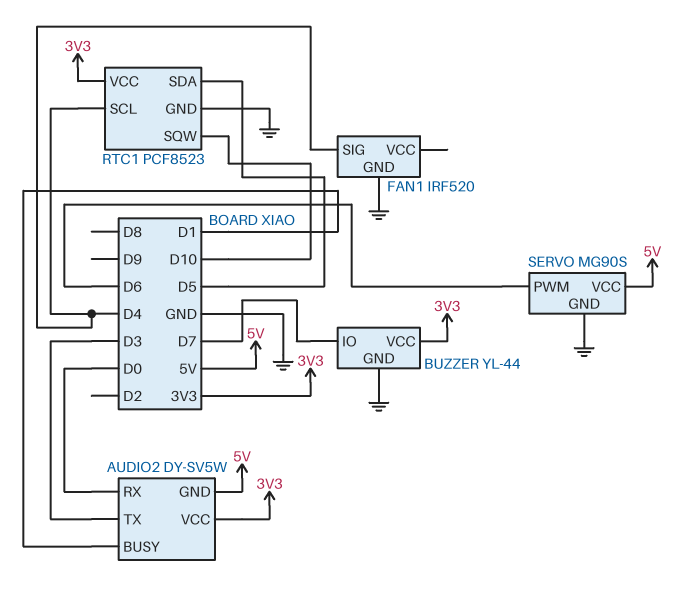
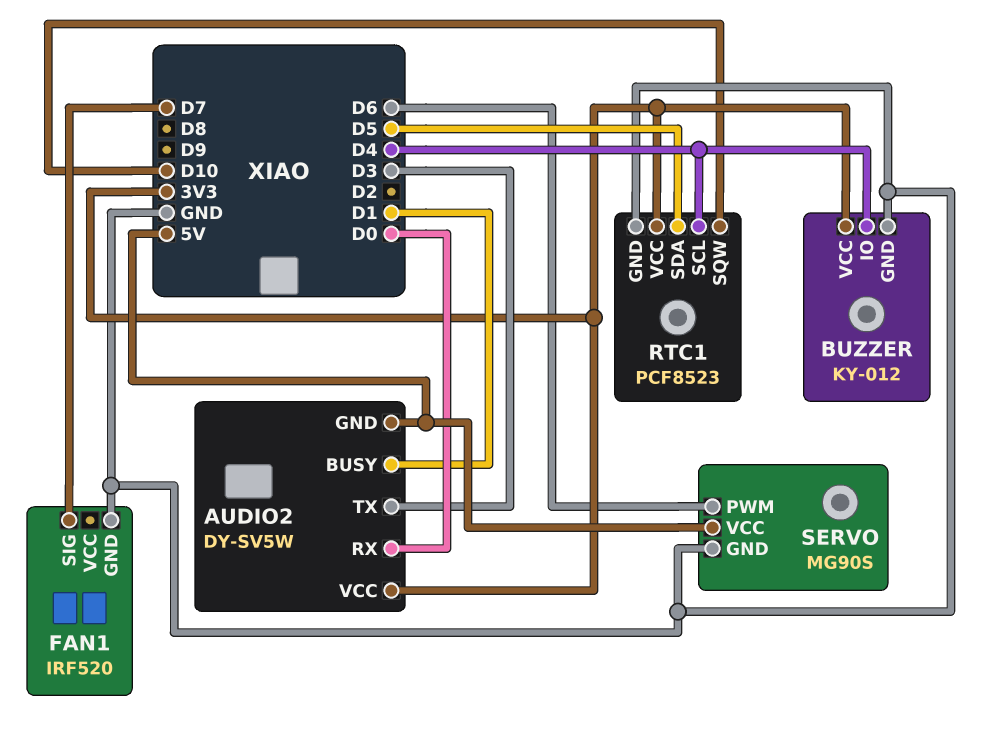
BUZZER: YL-44 -> KY-012
BUZZER pin IO: D7 -> D4
FAN1 pin SIG: D4 -> D7

